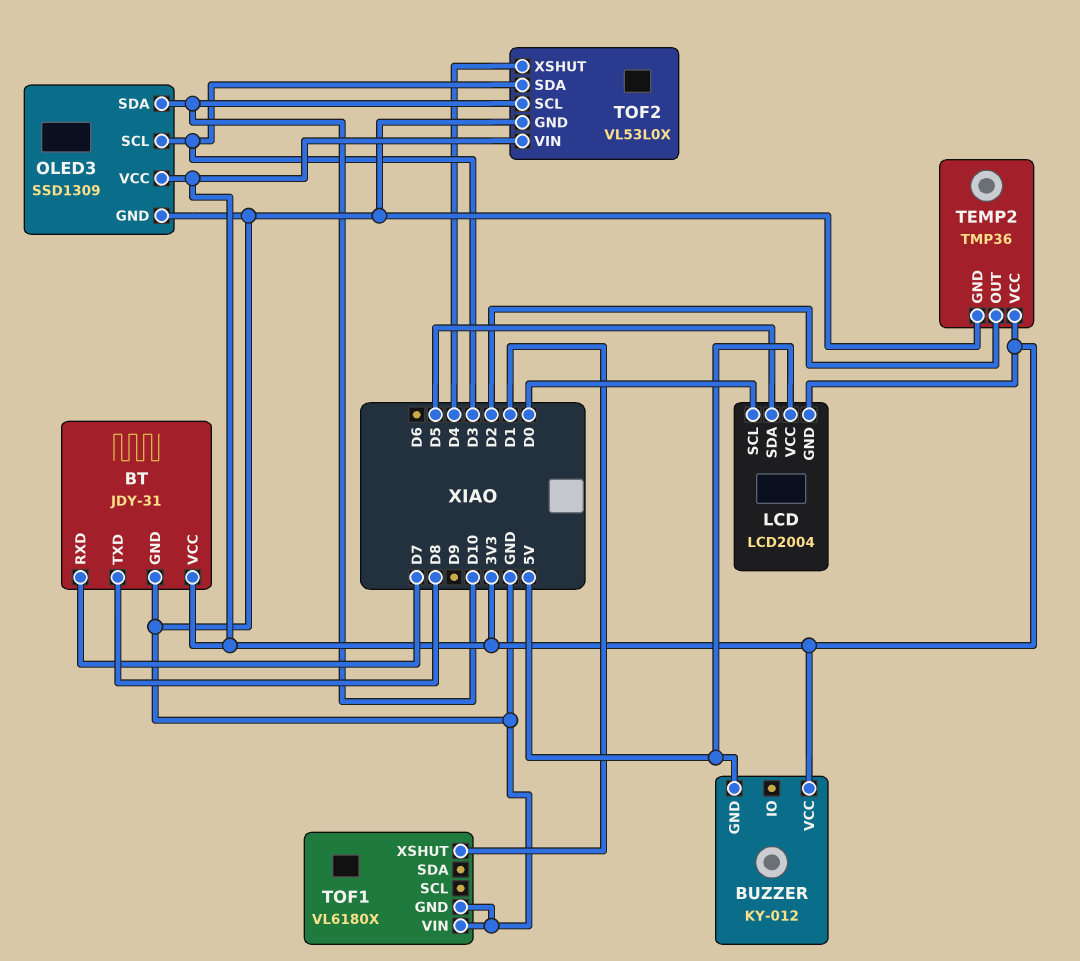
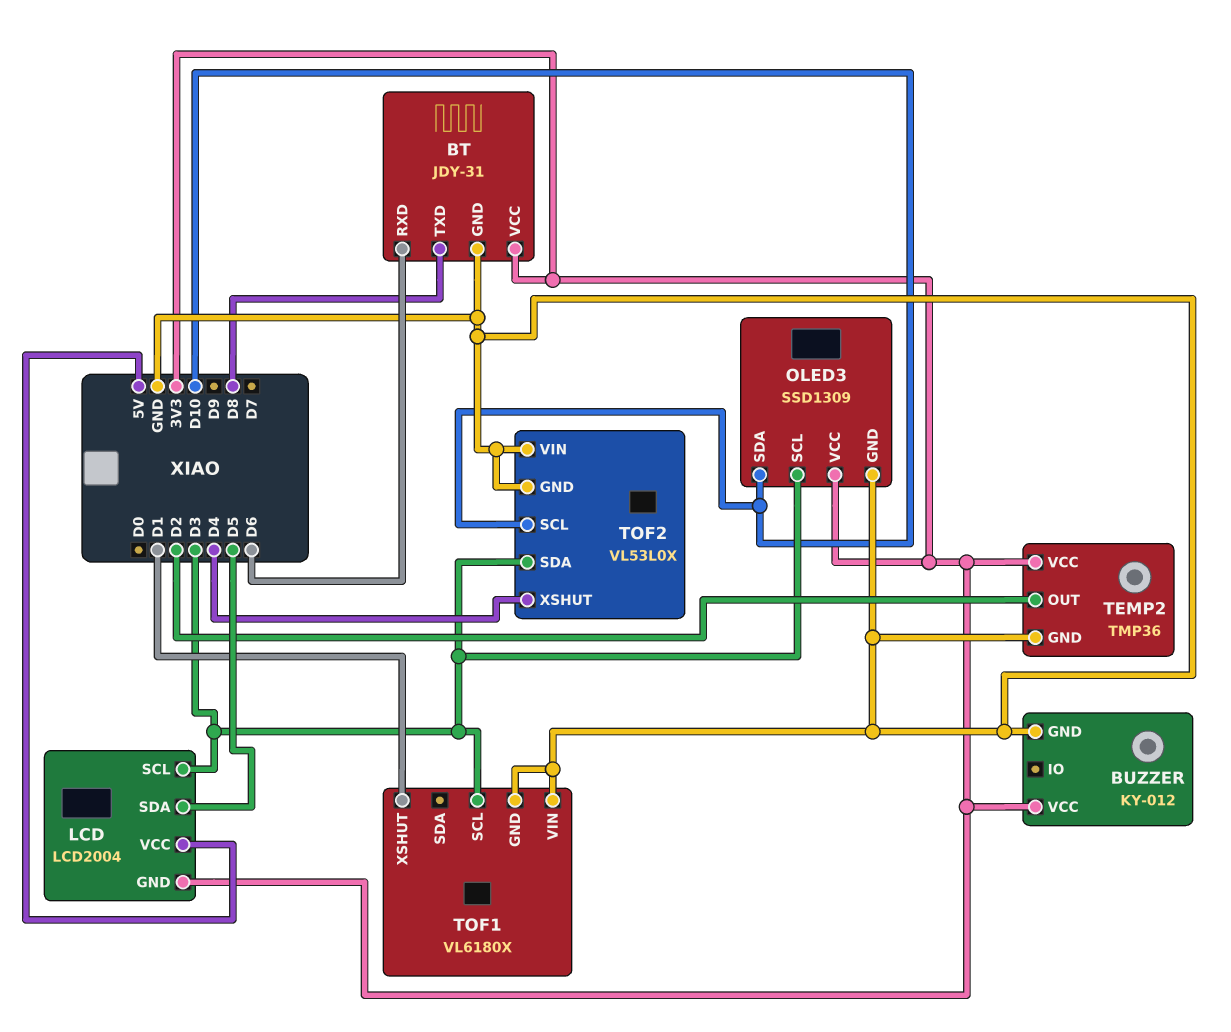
BT pin RXD: D7 -> D6
BUZZER pin GND: 5V -> GND
LCD pin SCL: D0 -> D3
TOF1 pin SCL: none -> D3
TOF2 pin VIN: 3V3 -> GND

